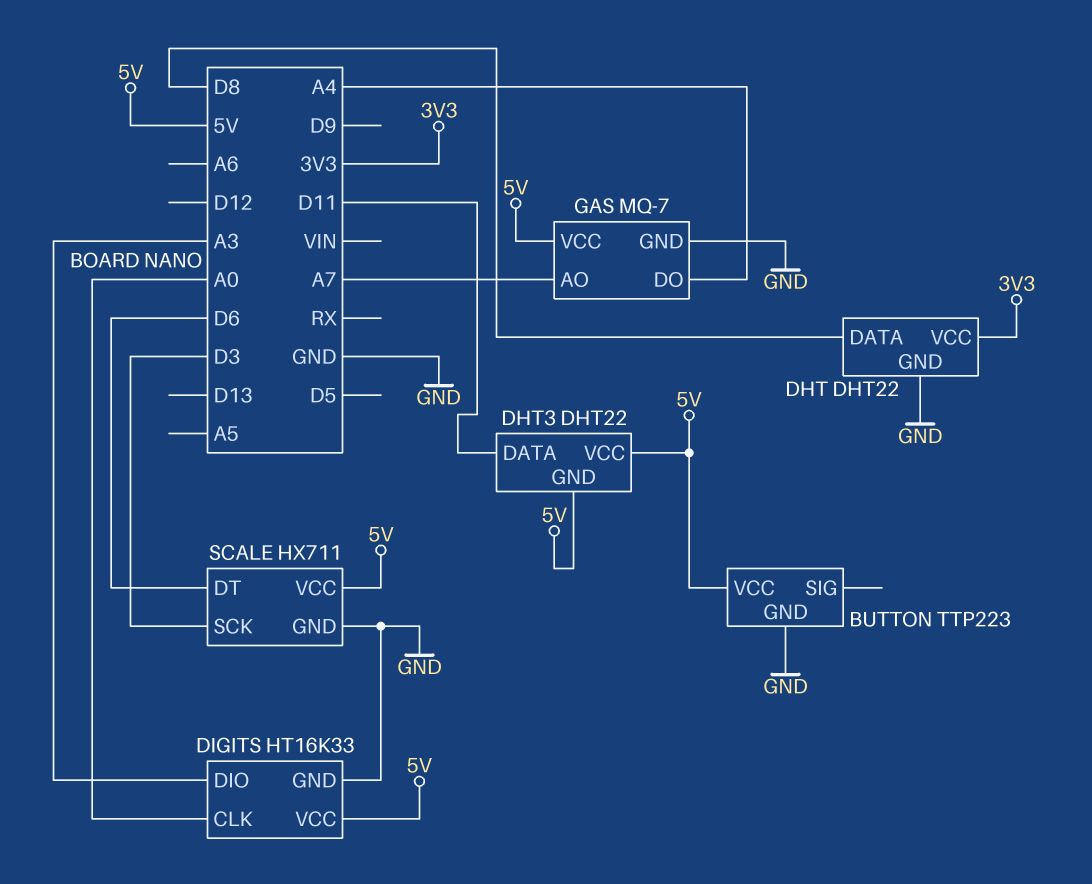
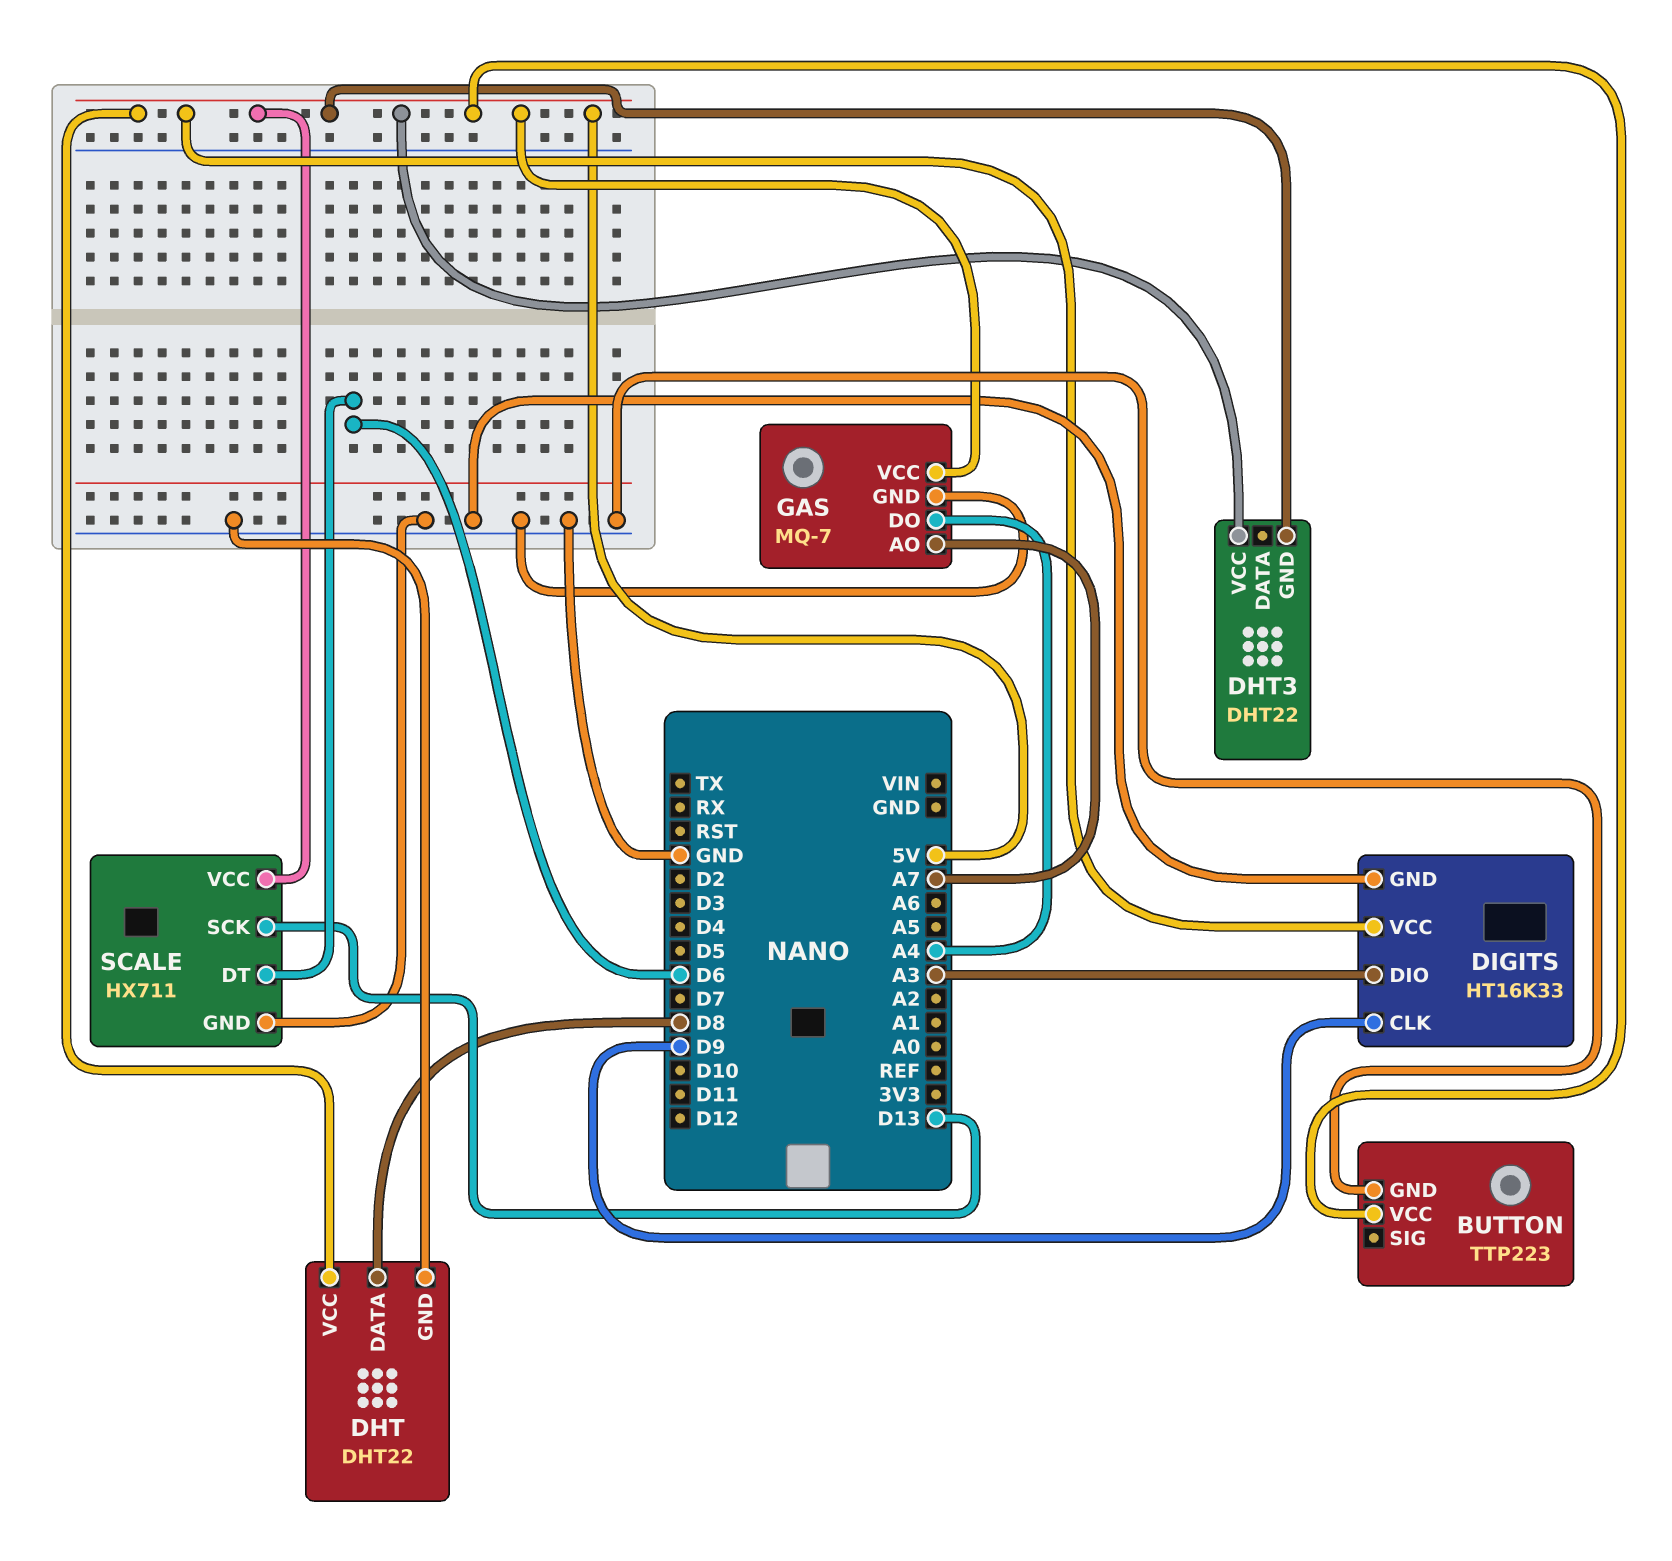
DHT pin VCC: 3V3 -> 5V
DHT3 pin DATA: D11 -> none
DIGITS pin CLK: A0 -> D9
SCALE pin SCK: D3 -> D13

